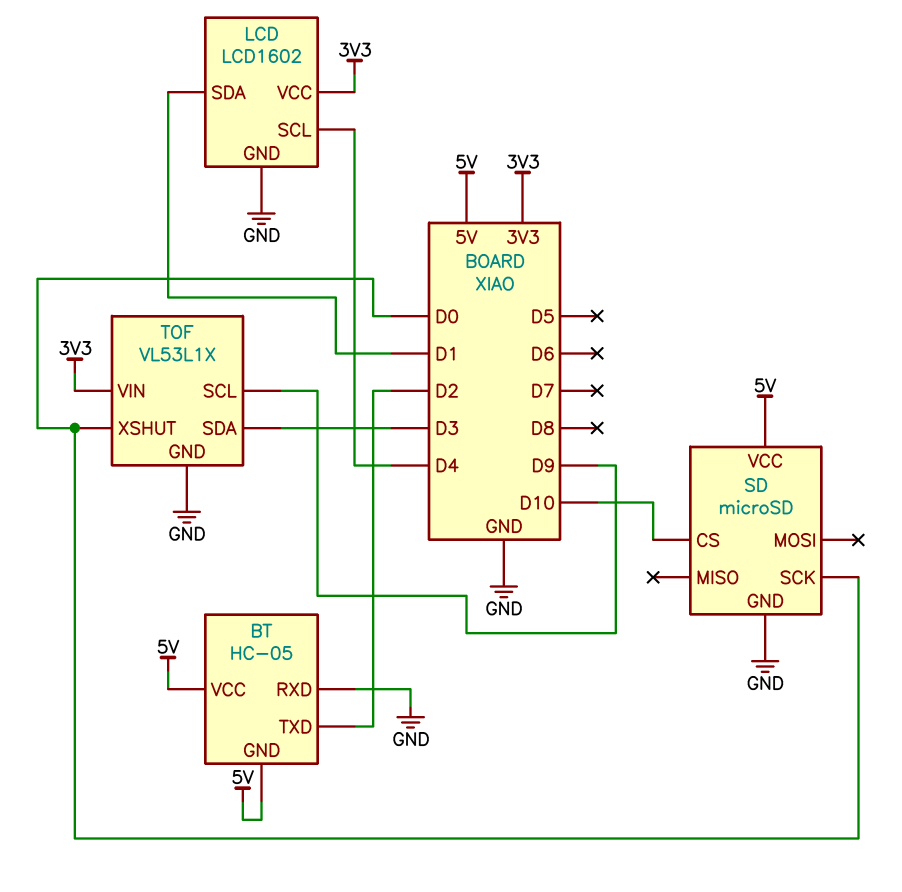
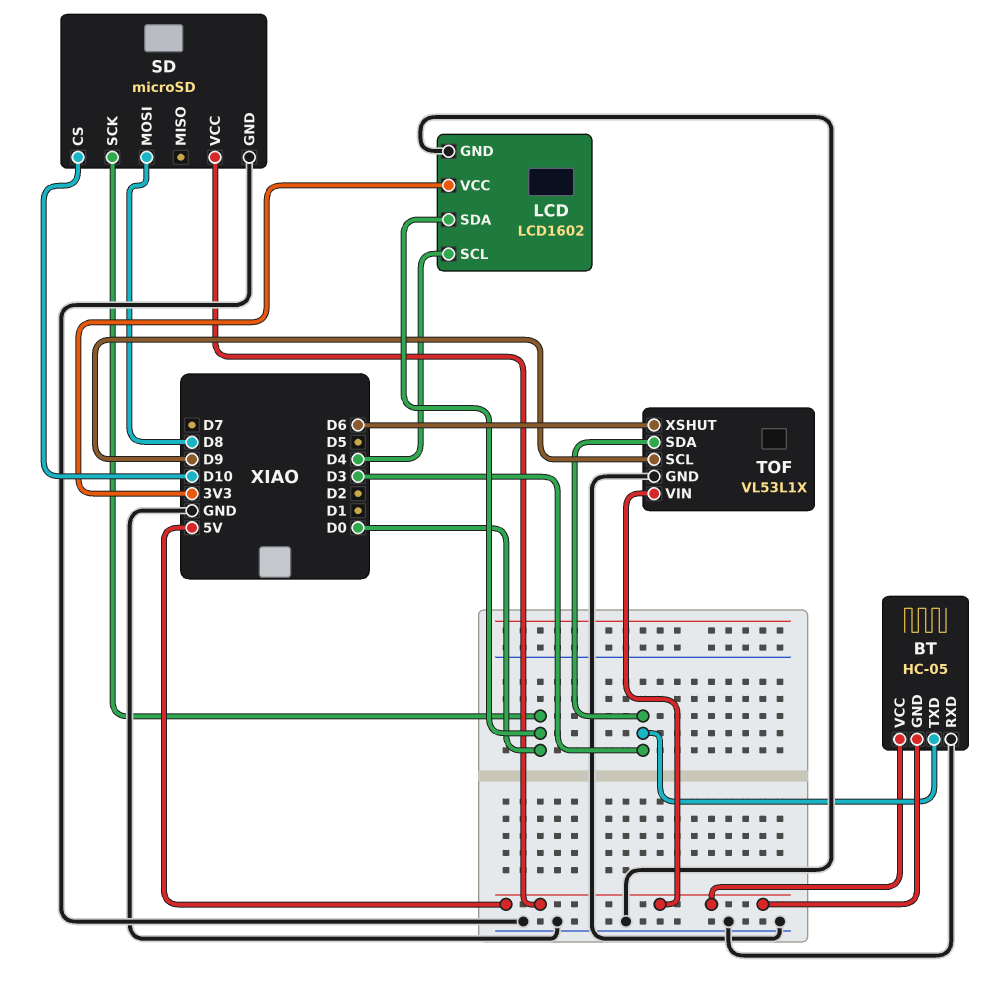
BT pin TXD: D2 -> D3
LCD pin SDA: D1 -> D0
SD pin MOSI: none -> D8
TOF pin VIN: 3V3 -> 5V
TOF pin XSHUT: D0 -> D6

